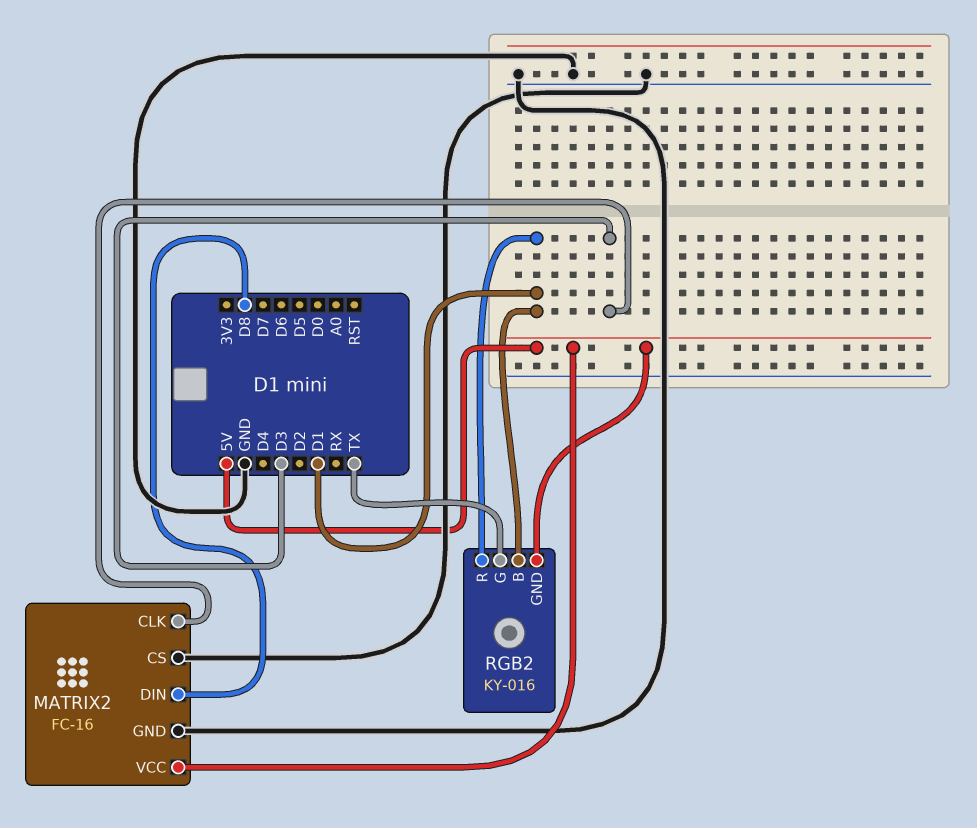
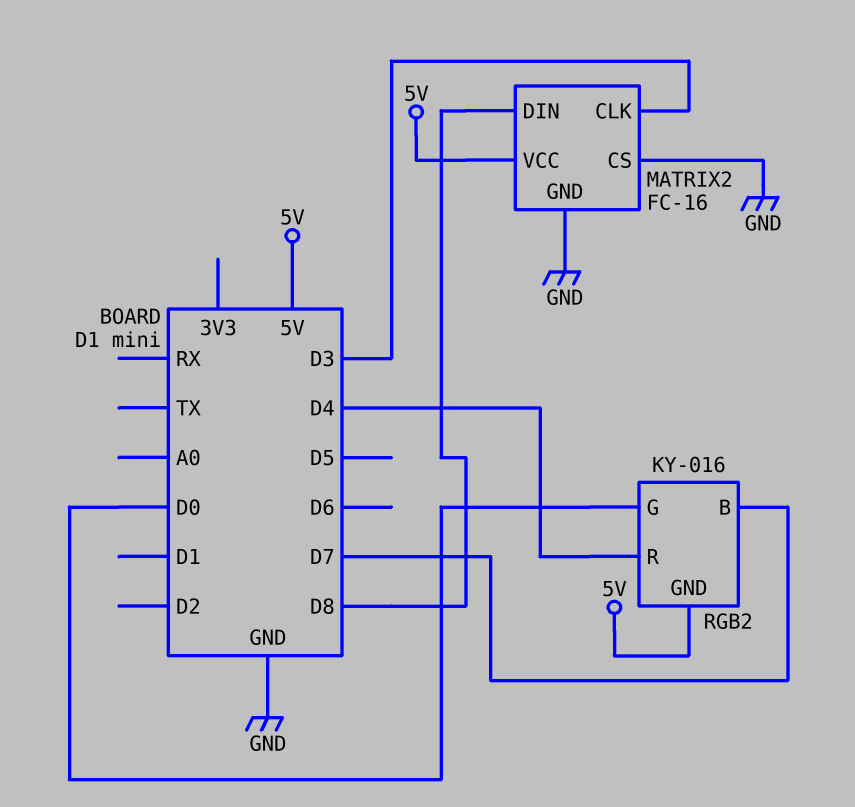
RGB2 pin B: D1 -> D7
RGB2 pin G: TX -> D0
RGB2 pin R: D1 -> D4

